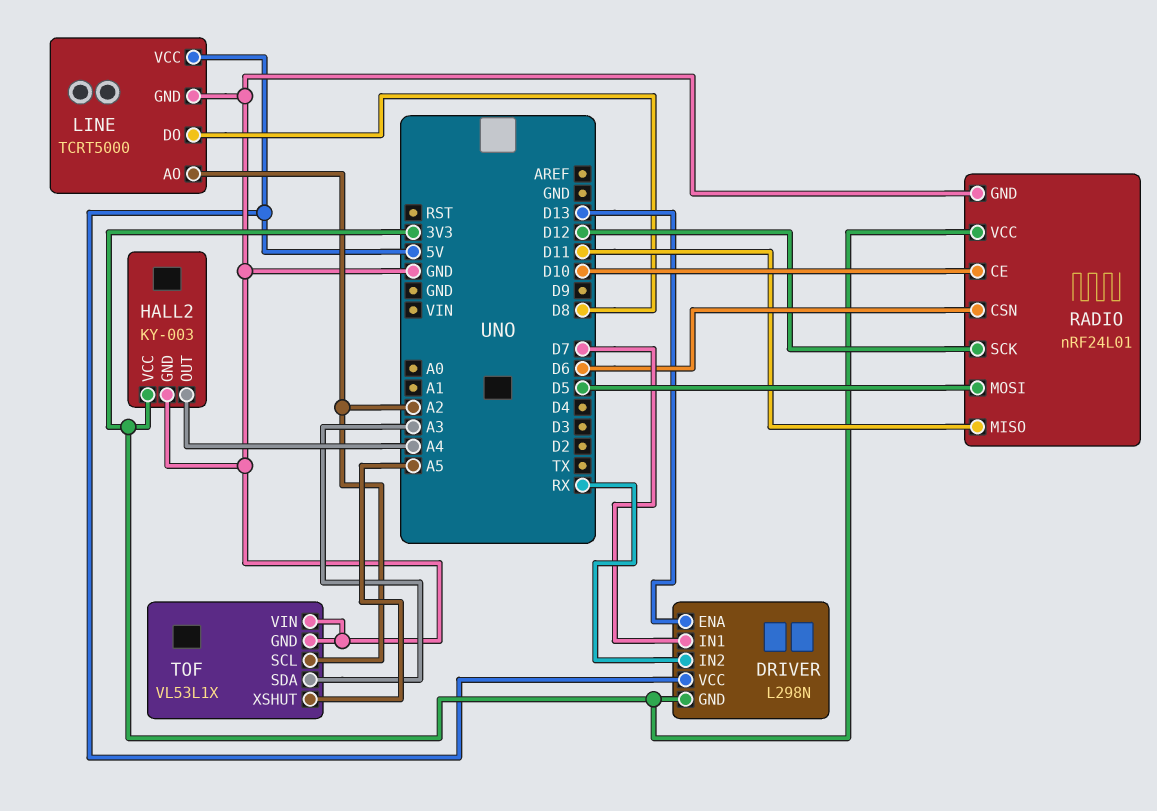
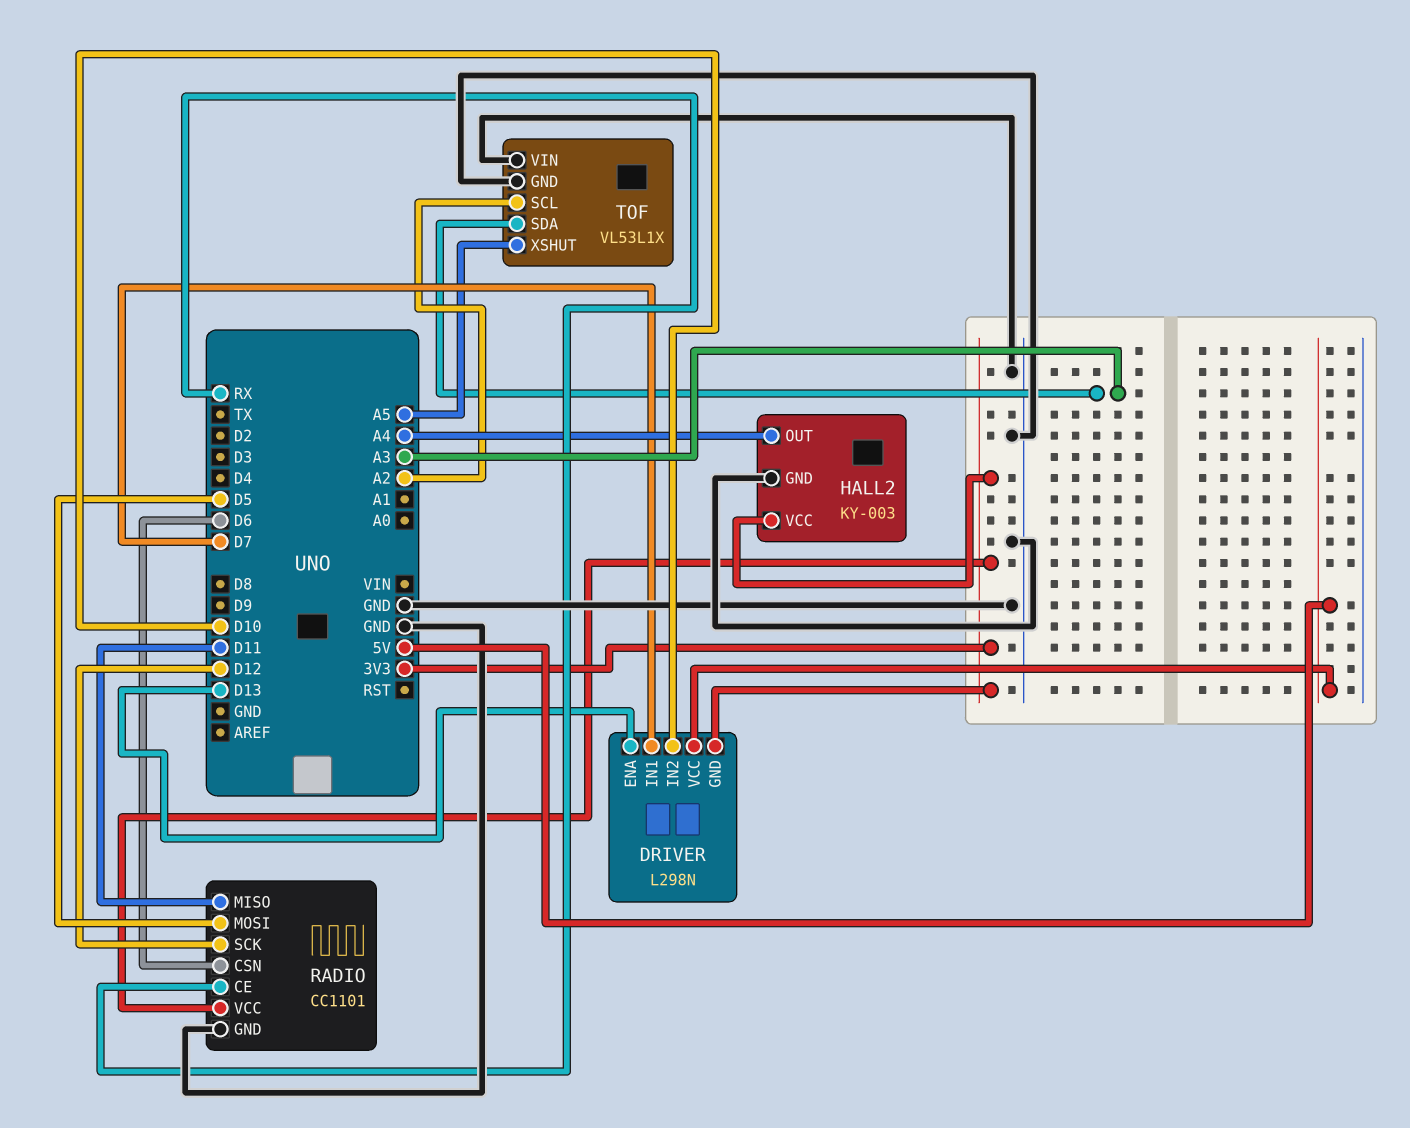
DRIVER pin IN2: RX -> D10
LINE: TCRT5000 -> none
LINE pin AO: A2 -> none
LINE pin DO: D8 -> none
LINE pin GND: GND -> none
LINE pin VCC: 5V -> none
RADIO: nRF24L01 -> CC1101
RADIO pin CE: D10 -> RX

